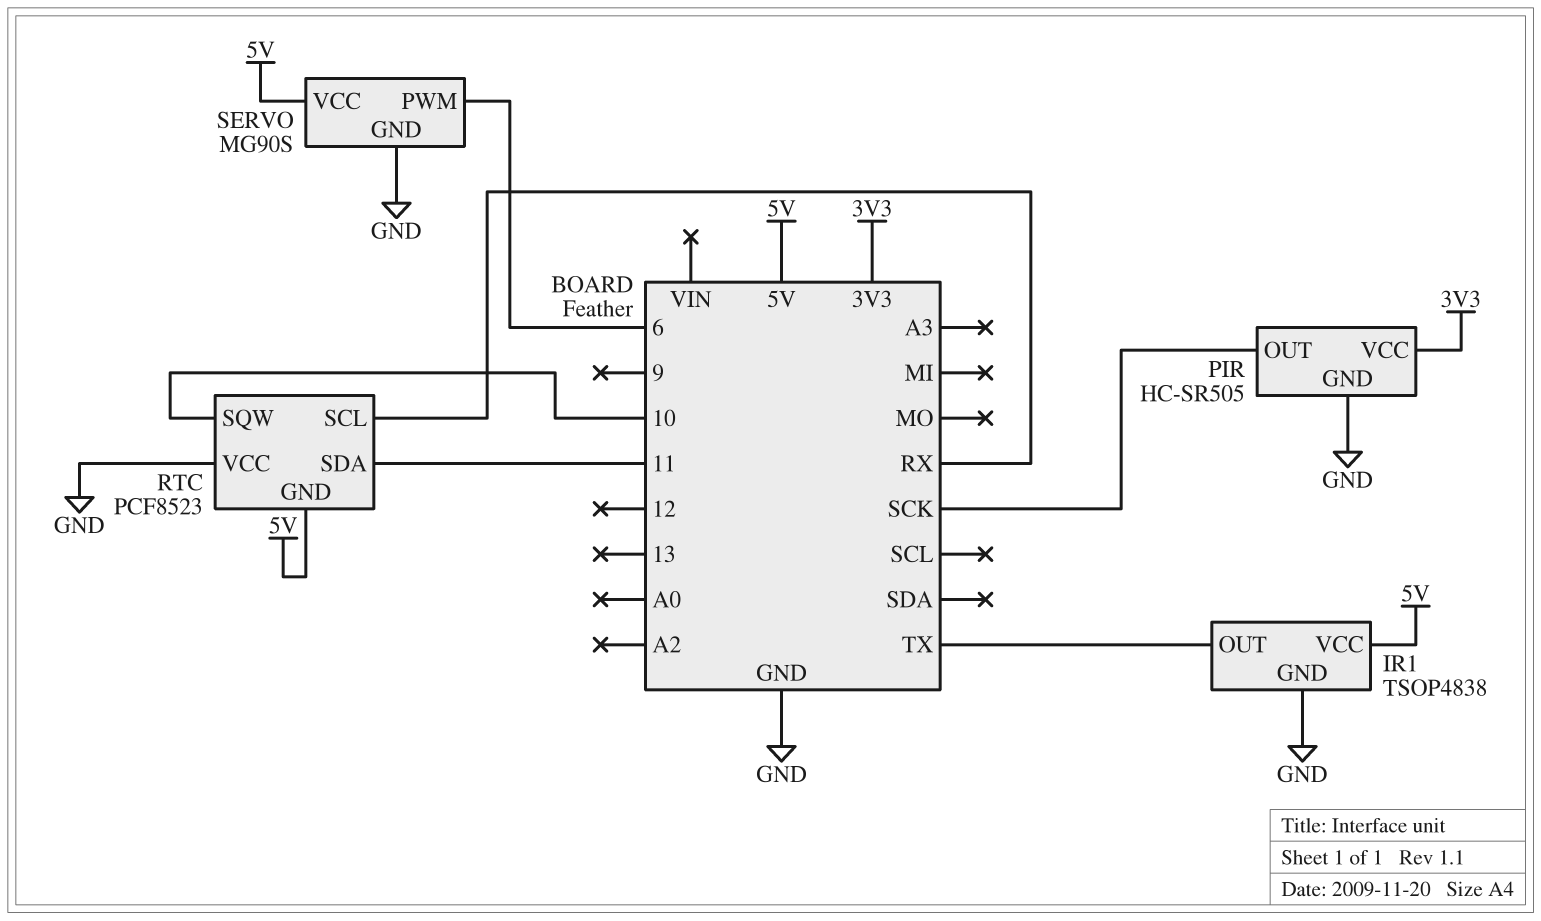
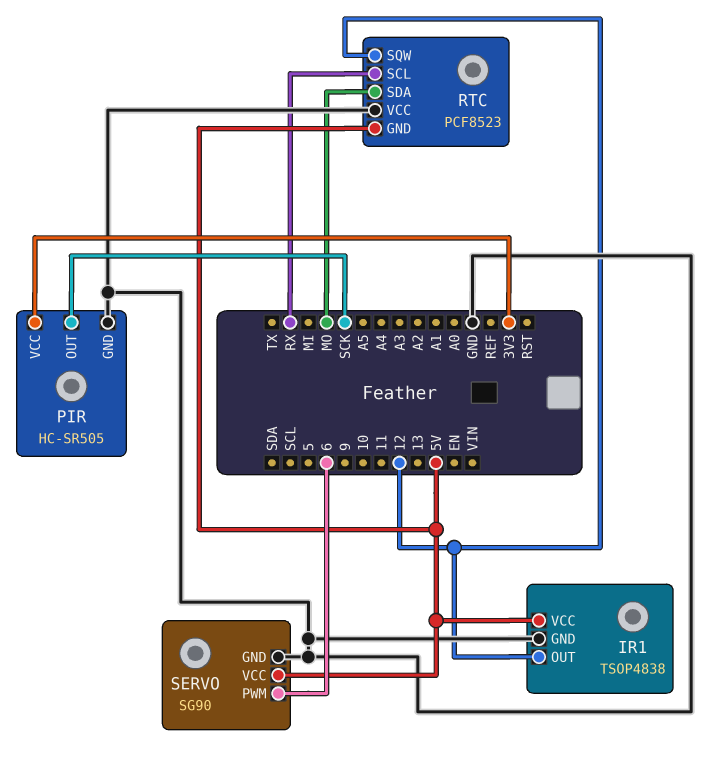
IR1 pin OUT: TX -> 12
RTC pin SDA: 11 -> MO
RTC pin SQW: 10 -> 12
SERVO: MG90S -> SG90

